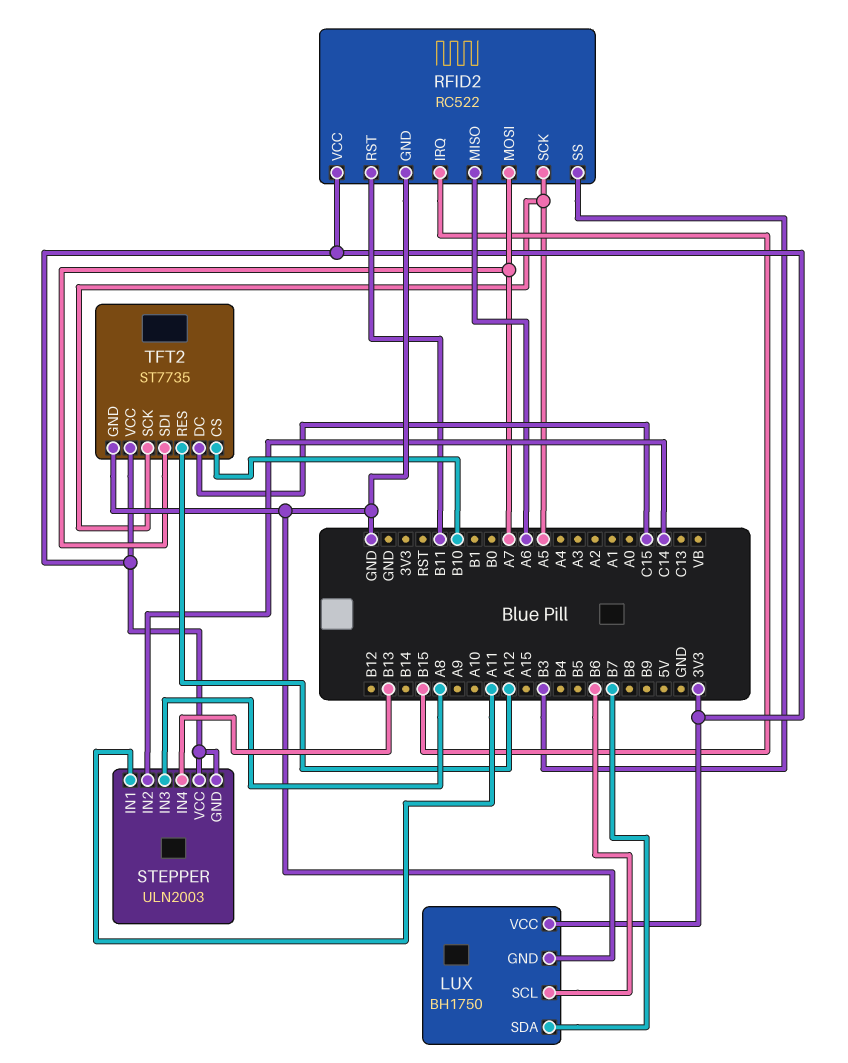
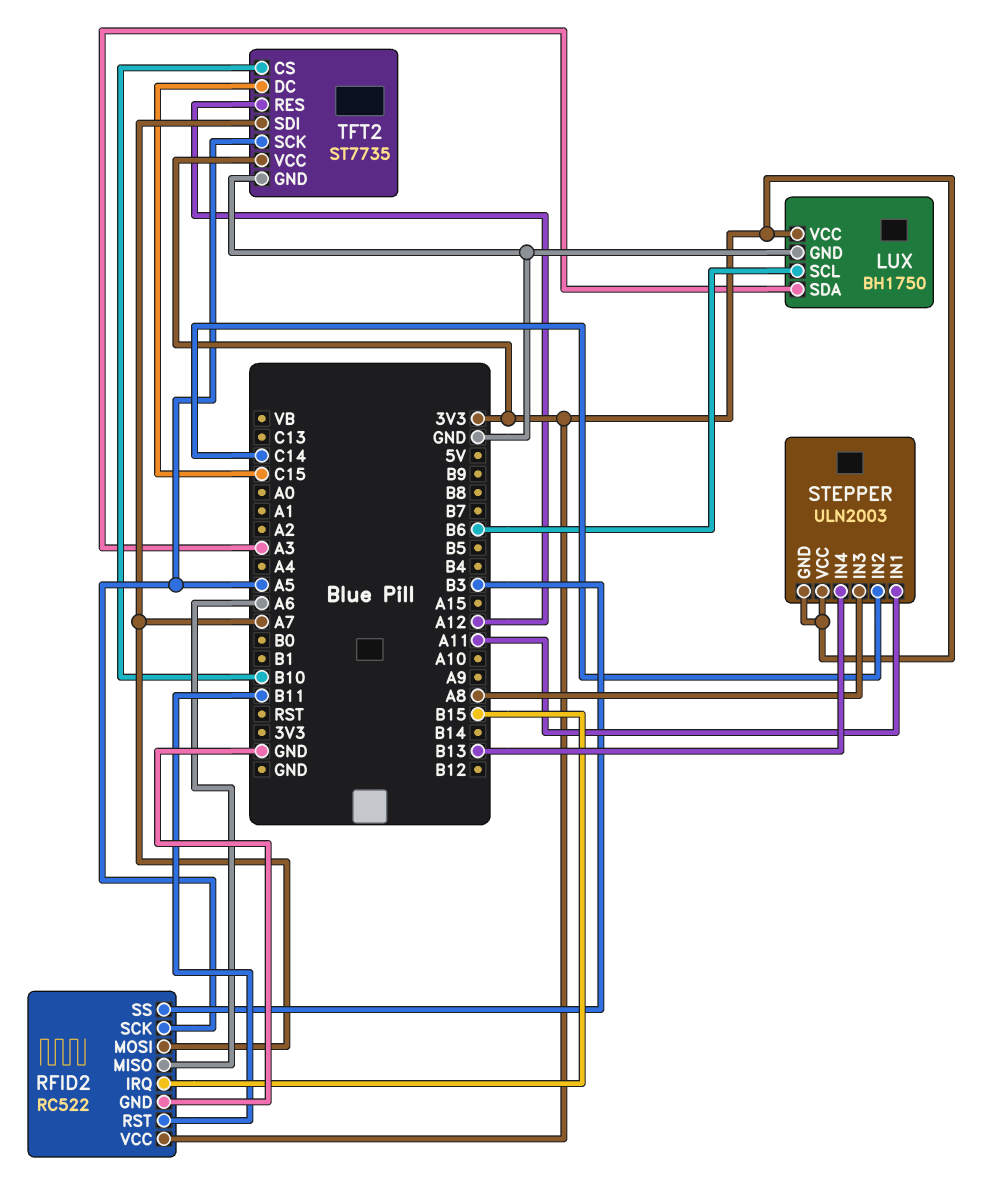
LUX pin SDA: B7 -> A3

